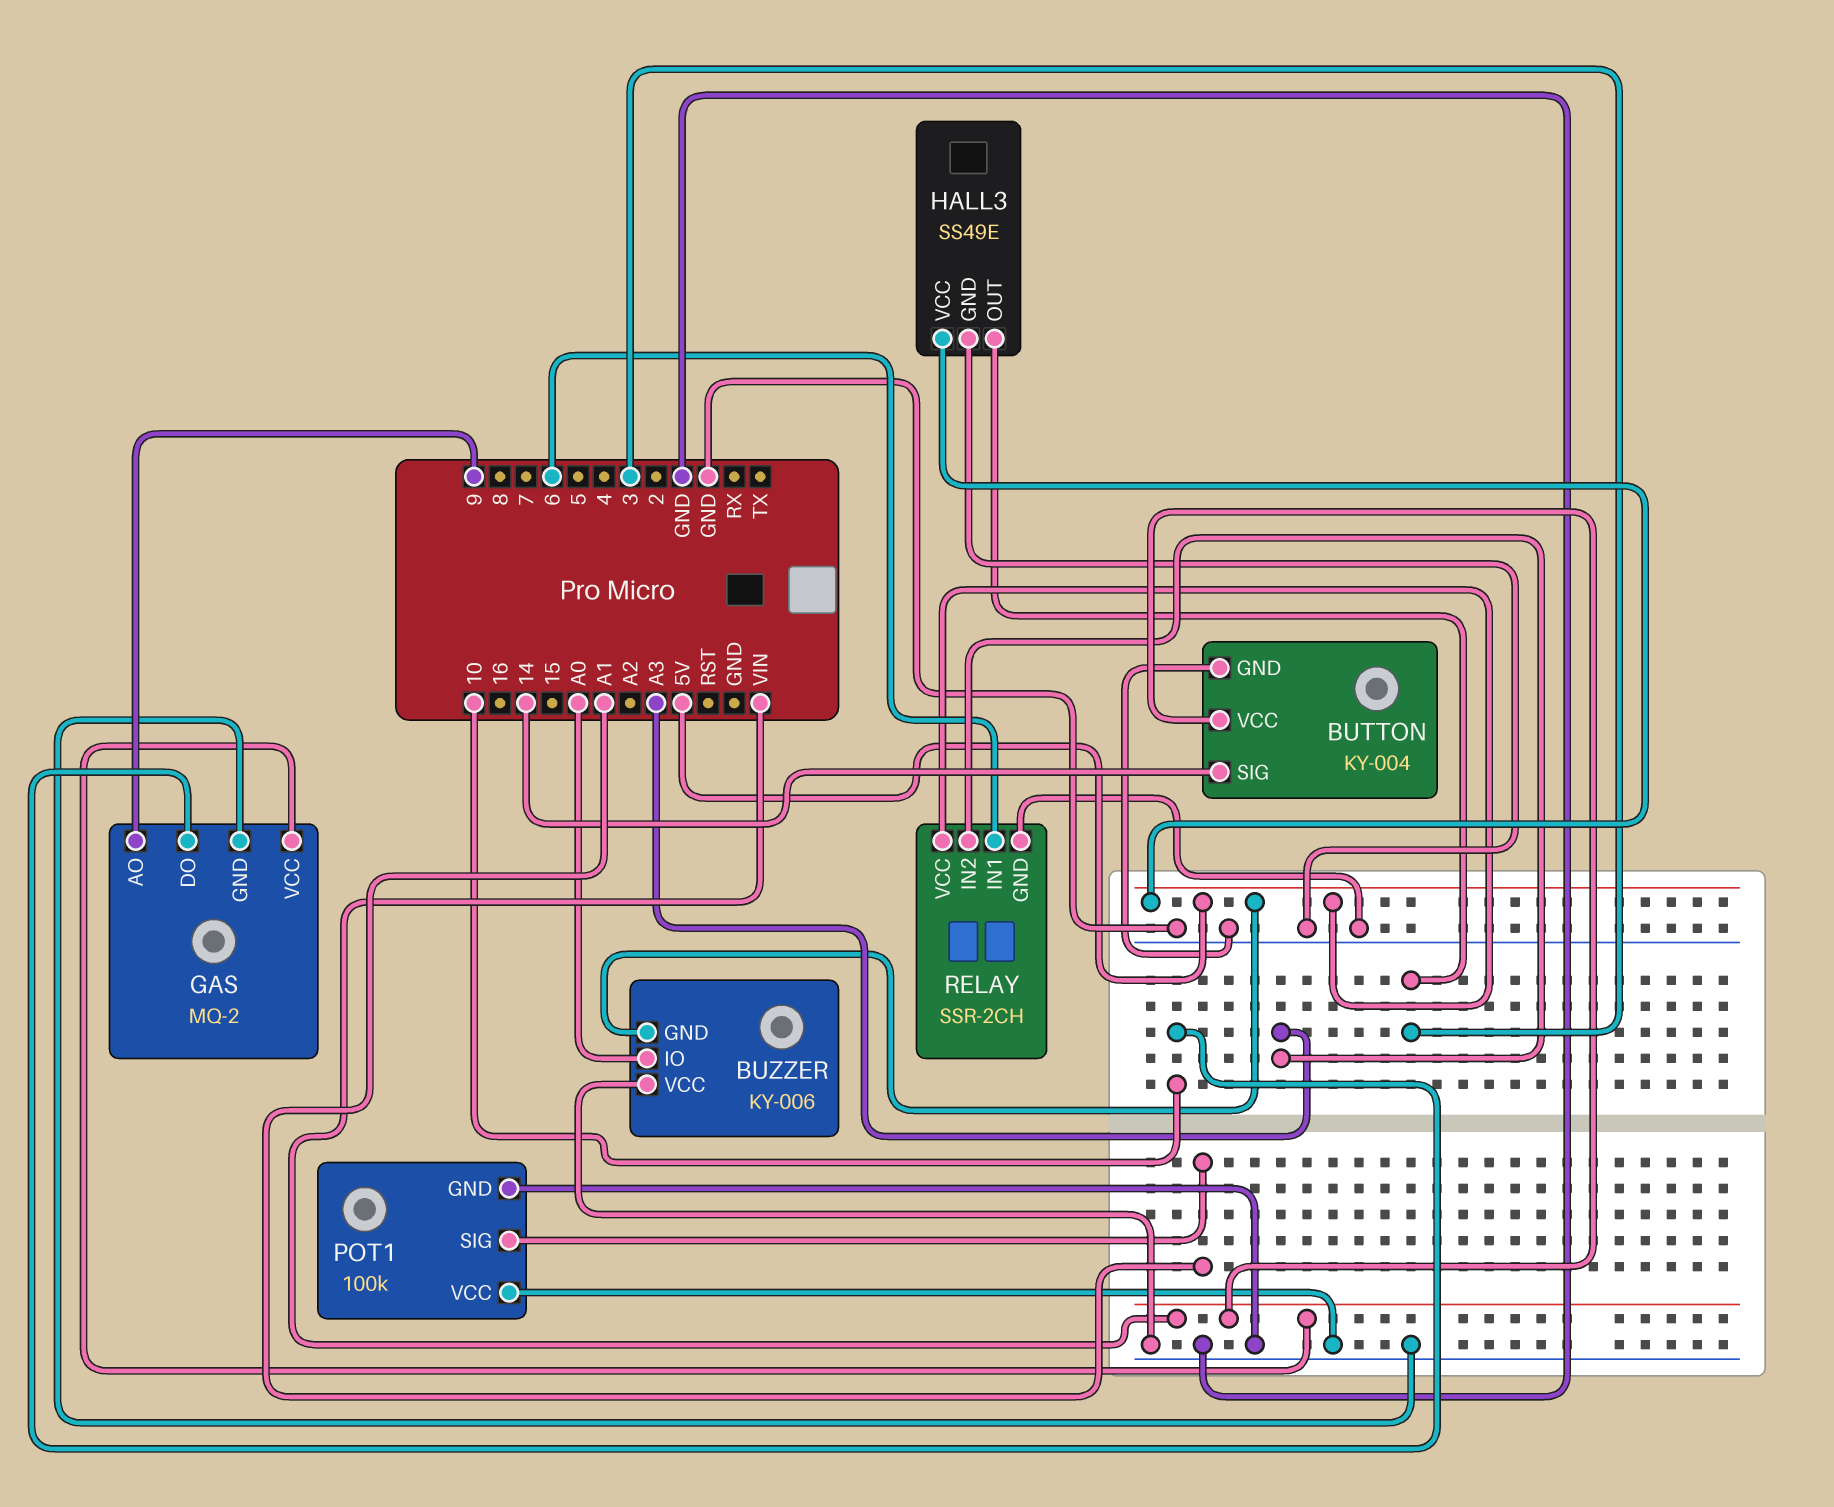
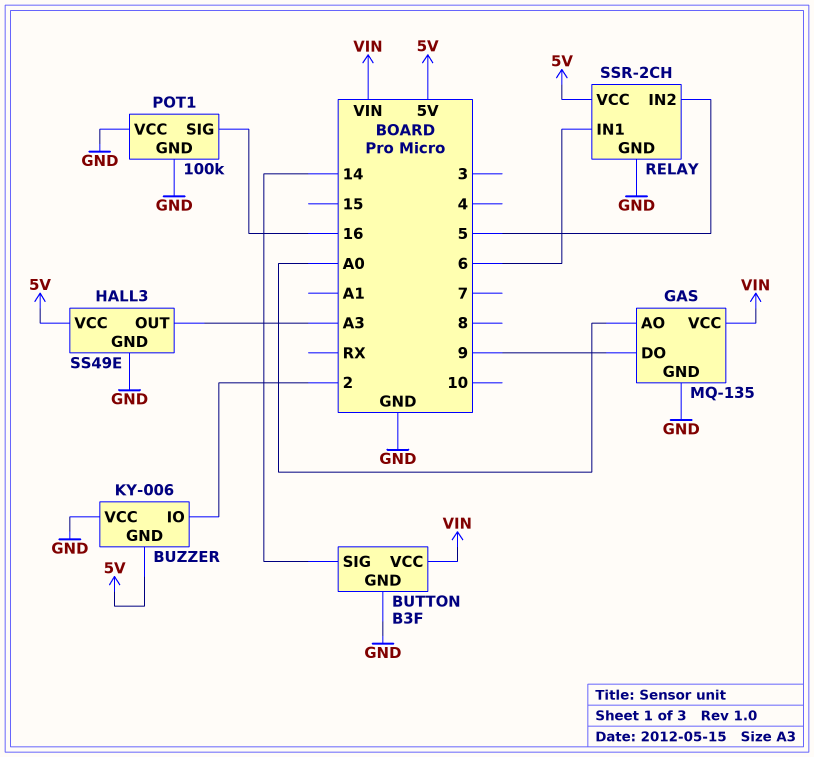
BUTTON: KY-004 -> B3F
BUZZER pin IO: A0 -> 2
GAS: MQ-2 -> MQ-135
GAS pin AO: 9 -> A0
GAS pin DO: 10 -> 9
HALL3 pin OUT: 3 -> A3
POT1 pin SIG: A1 -> 16
RELAY pin IN2: A3 -> 5

